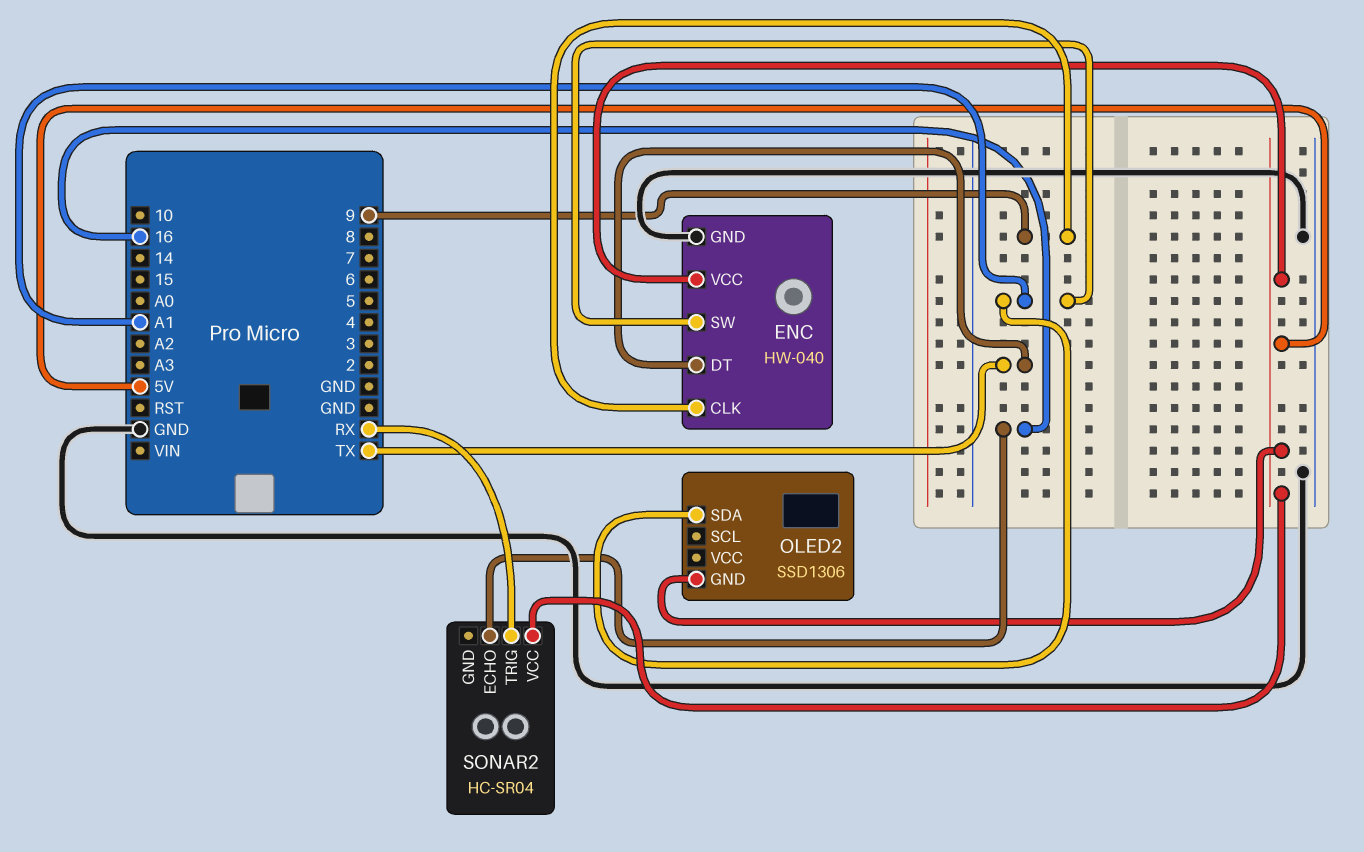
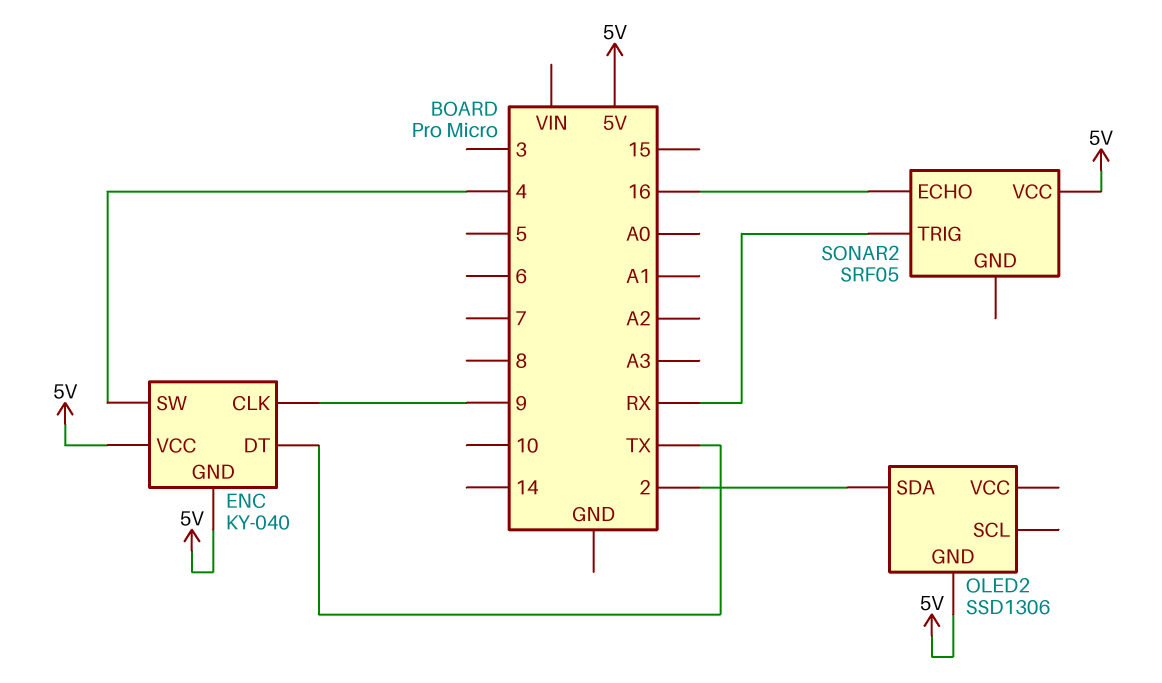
ENC: HW-040 -> KY-040
ENC pin GND: GND -> 5V
ENC pin SW: A1 -> 4
OLED2 pin SDA: A1 -> 2
SONAR2: HC-SR04 -> SRF05

